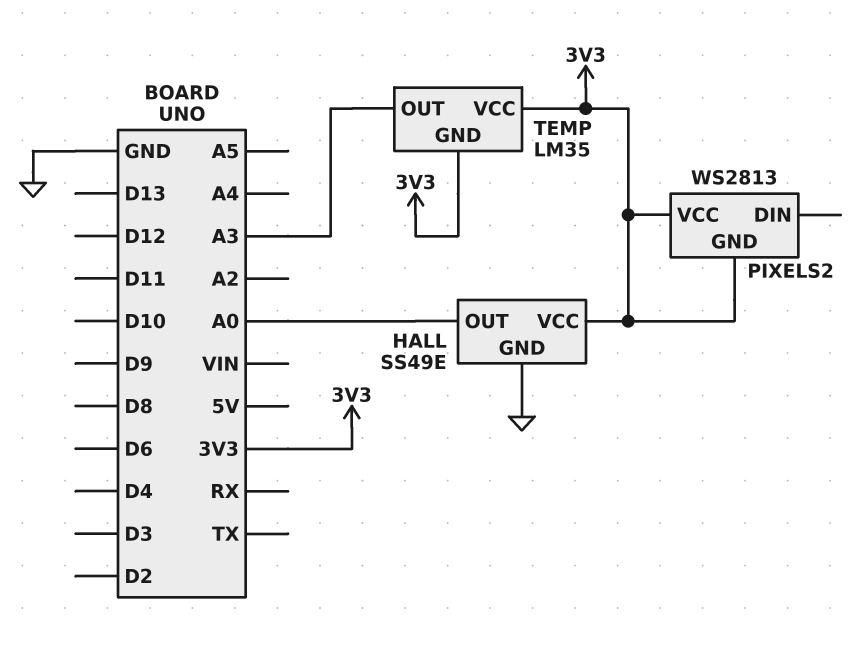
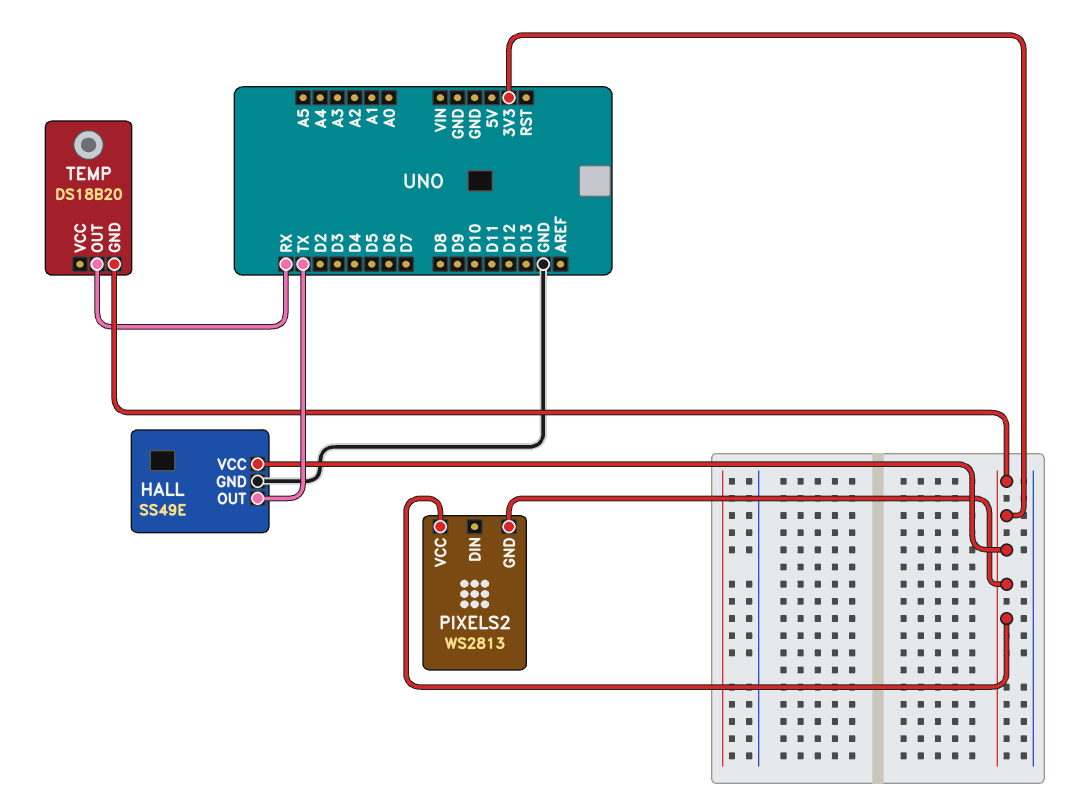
HALL pin OUT: A0 -> TX
TEMP: LM35 -> DS18B20
TEMP pin OUT: A3 -> RX
TEMP pin VCC: 3V3 -> none

